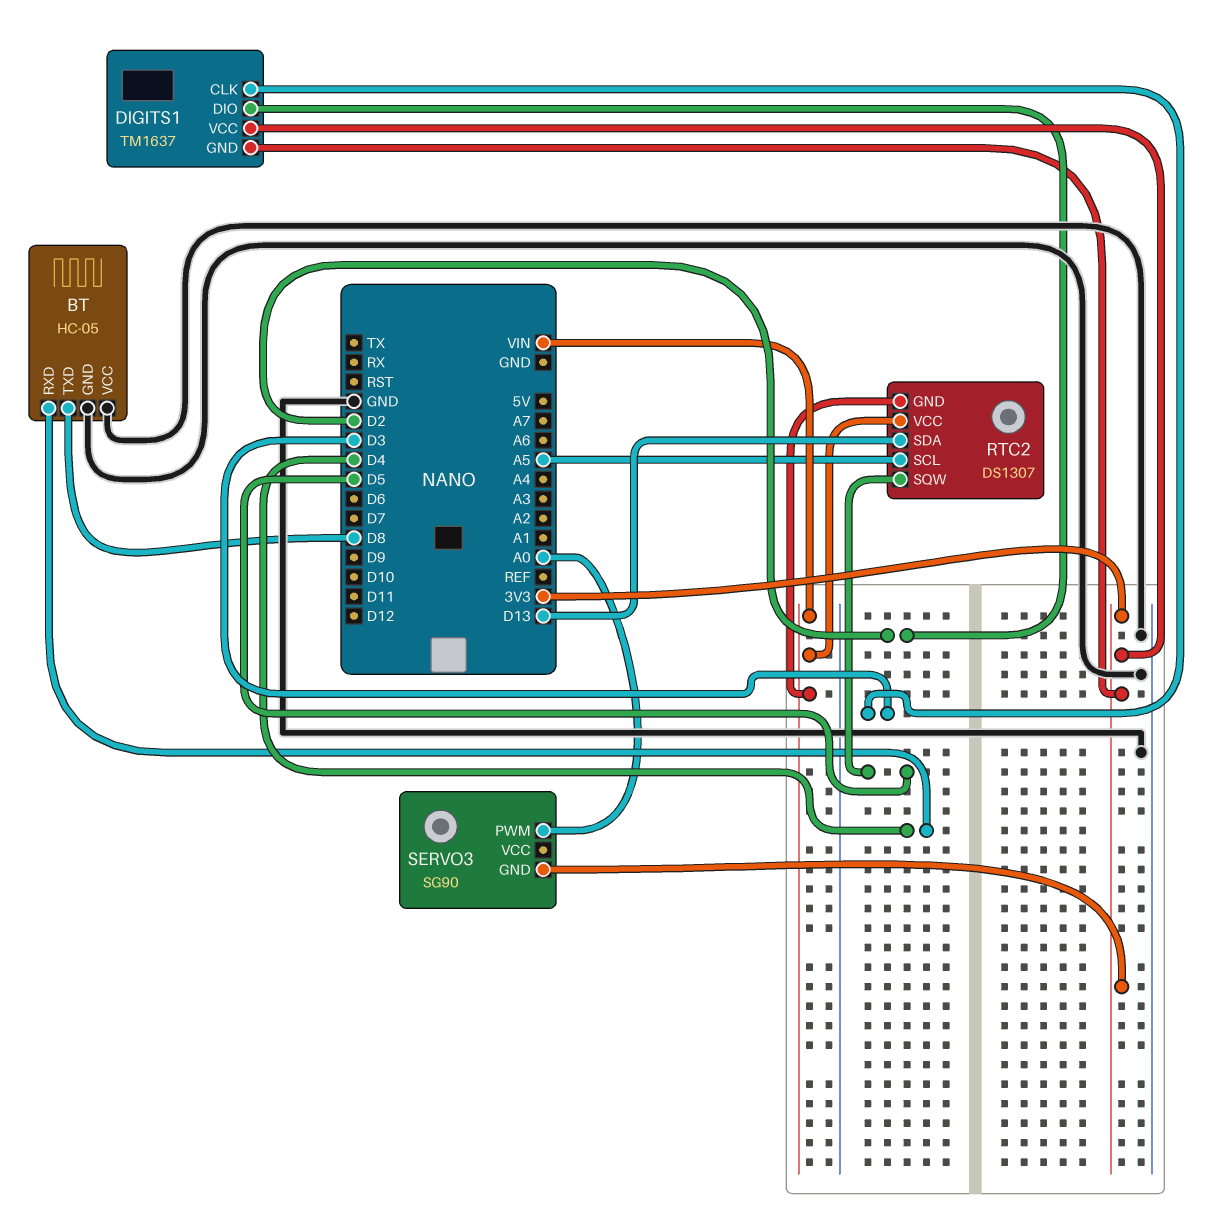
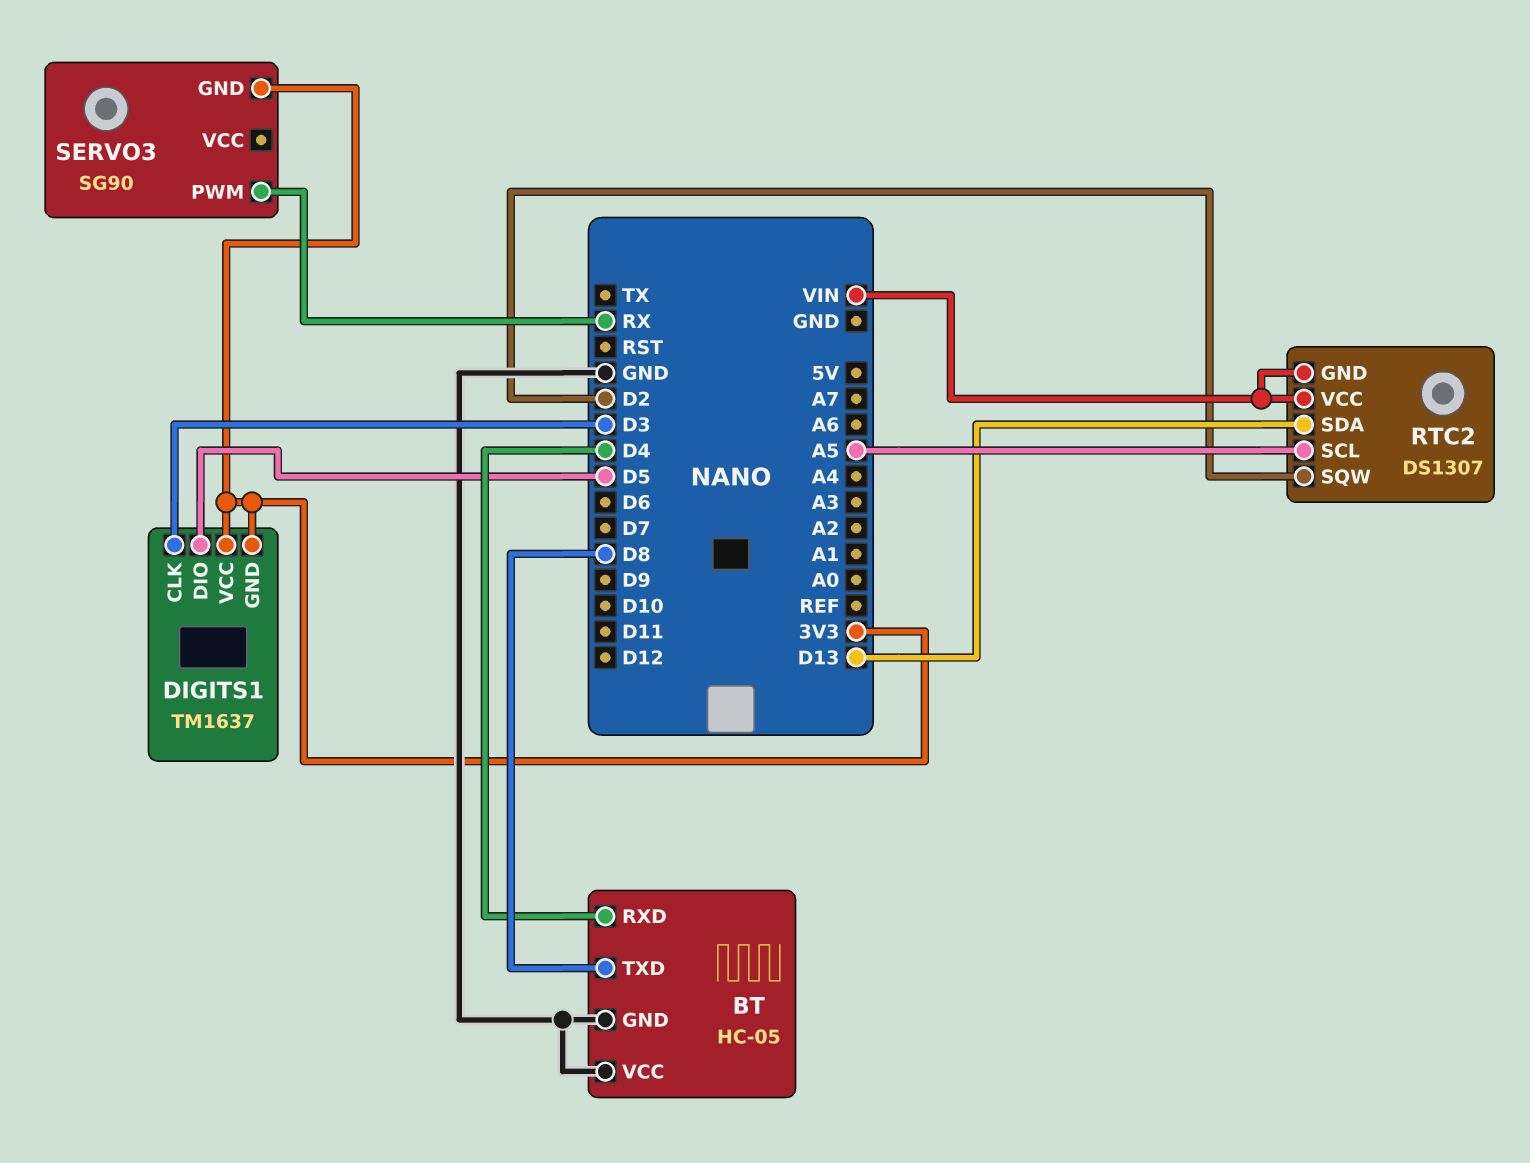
DIGITS1 pin DIO: D2 -> D5
RTC2 pin SQW: D5 -> D2
SERVO3 pin PWM: A0 -> RX

